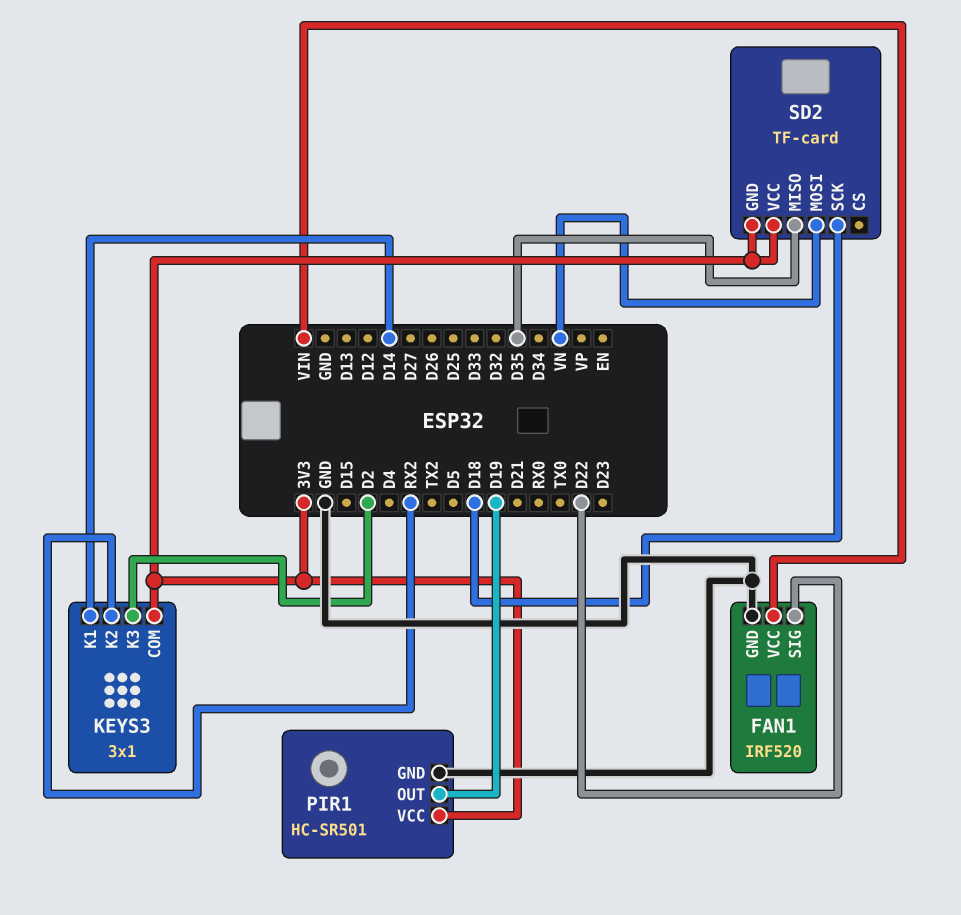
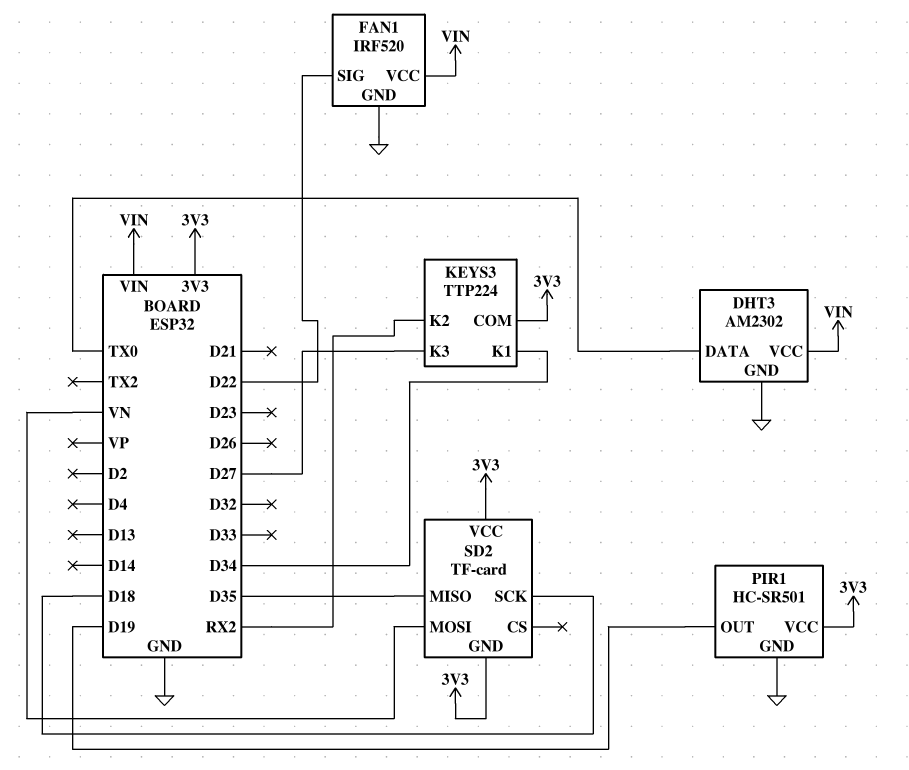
DHT3: none -> AM2302
DHT3 pin DATA: none -> TX0
DHT3 pin GND: none -> GND
DHT3 pin VCC: none -> VIN
KEYS3: 3x1 -> TTP224
KEYS3 pin K1: D14 -> D34
KEYS3 pin K3: D2 -> D27

